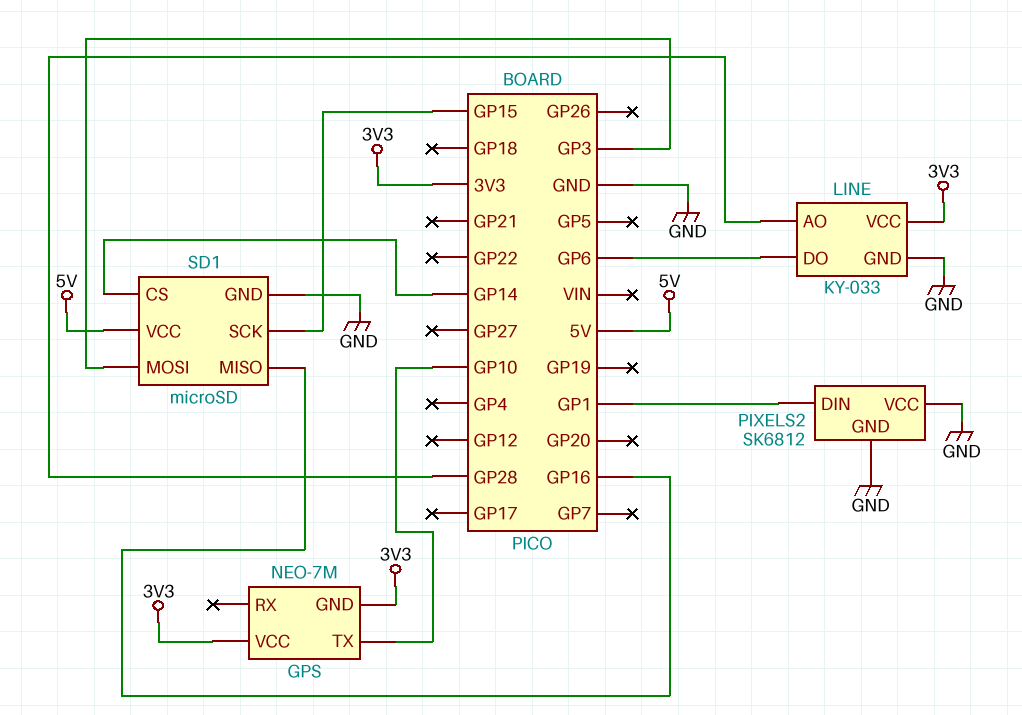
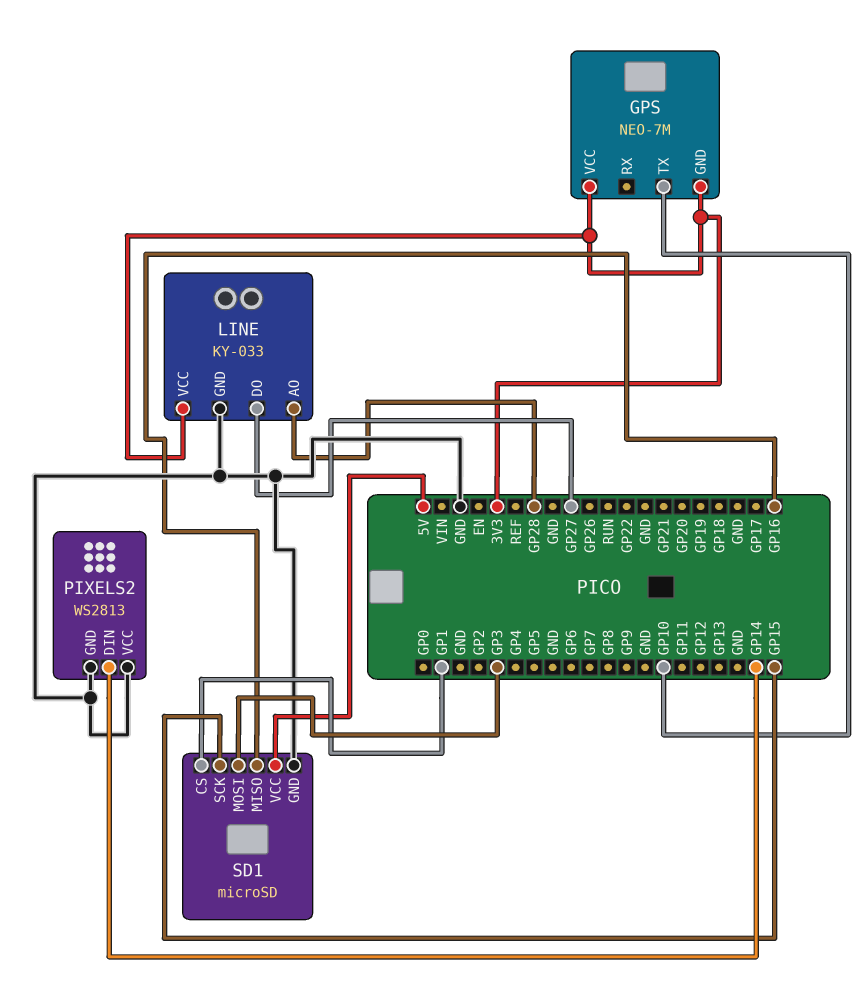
LINE pin DO: GP6 -> GP27
PIXELS2: SK6812 -> WS2813
PIXELS2 pin DIN: GP1 -> GP14
SD1 pin CS: GP14 -> GP1

